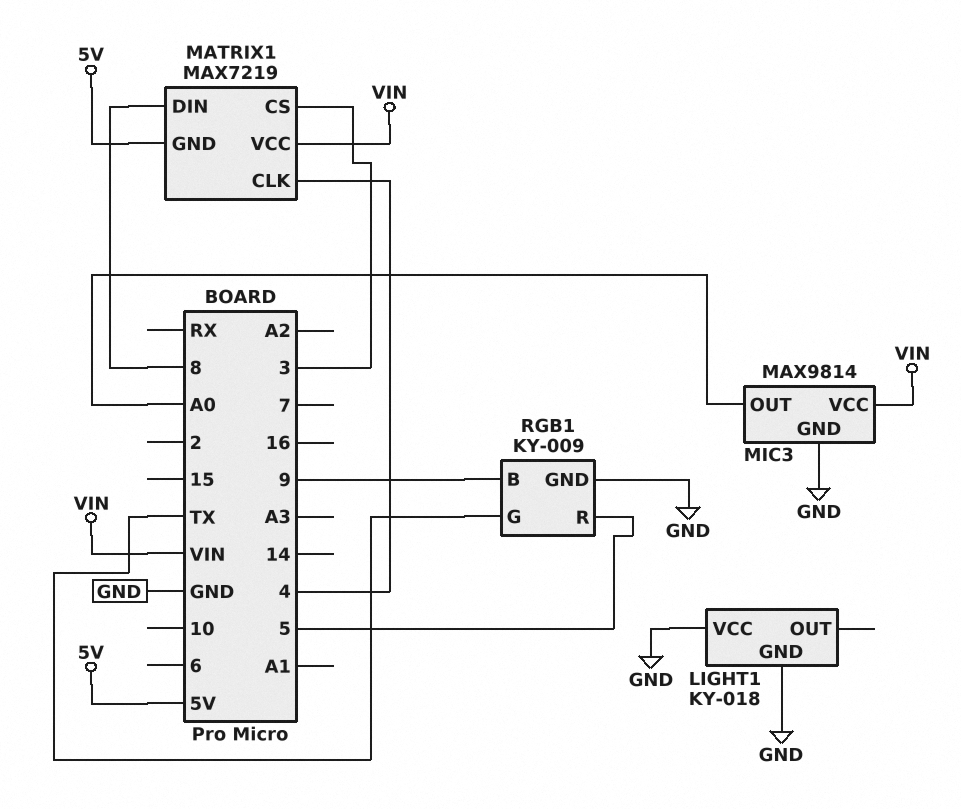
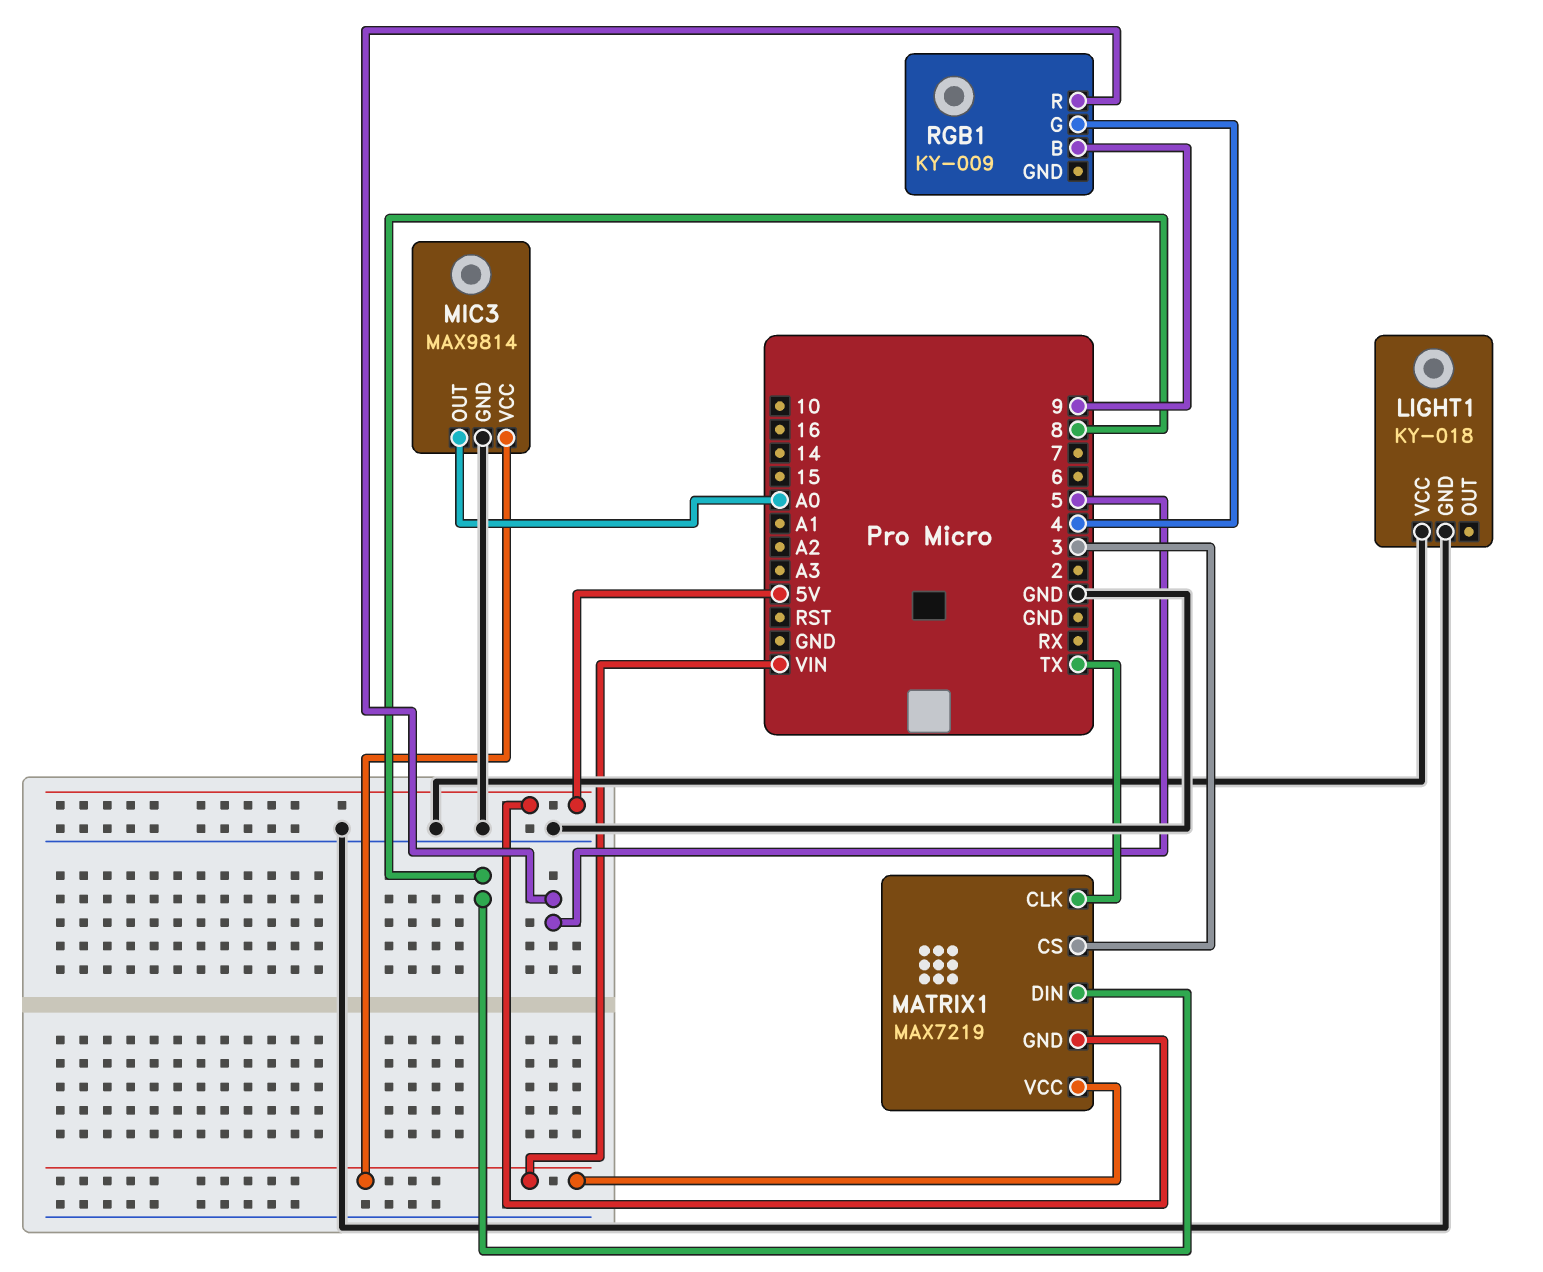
MATRIX1 pin CLK: 4 -> TX
RGB1 pin G: TX -> 4
RGB1 pin GND: GND -> none

